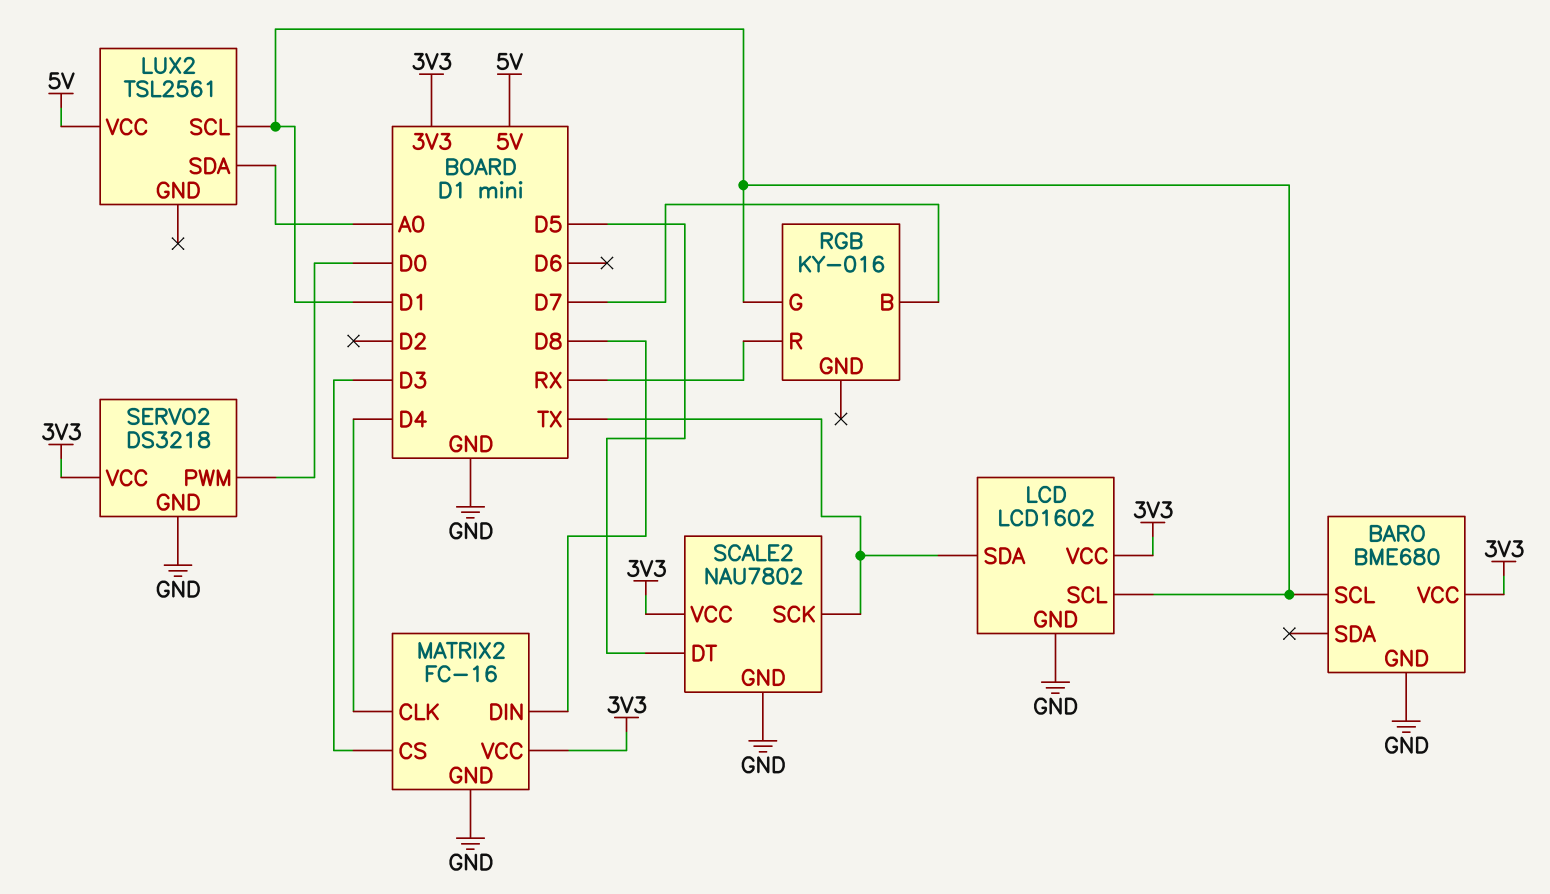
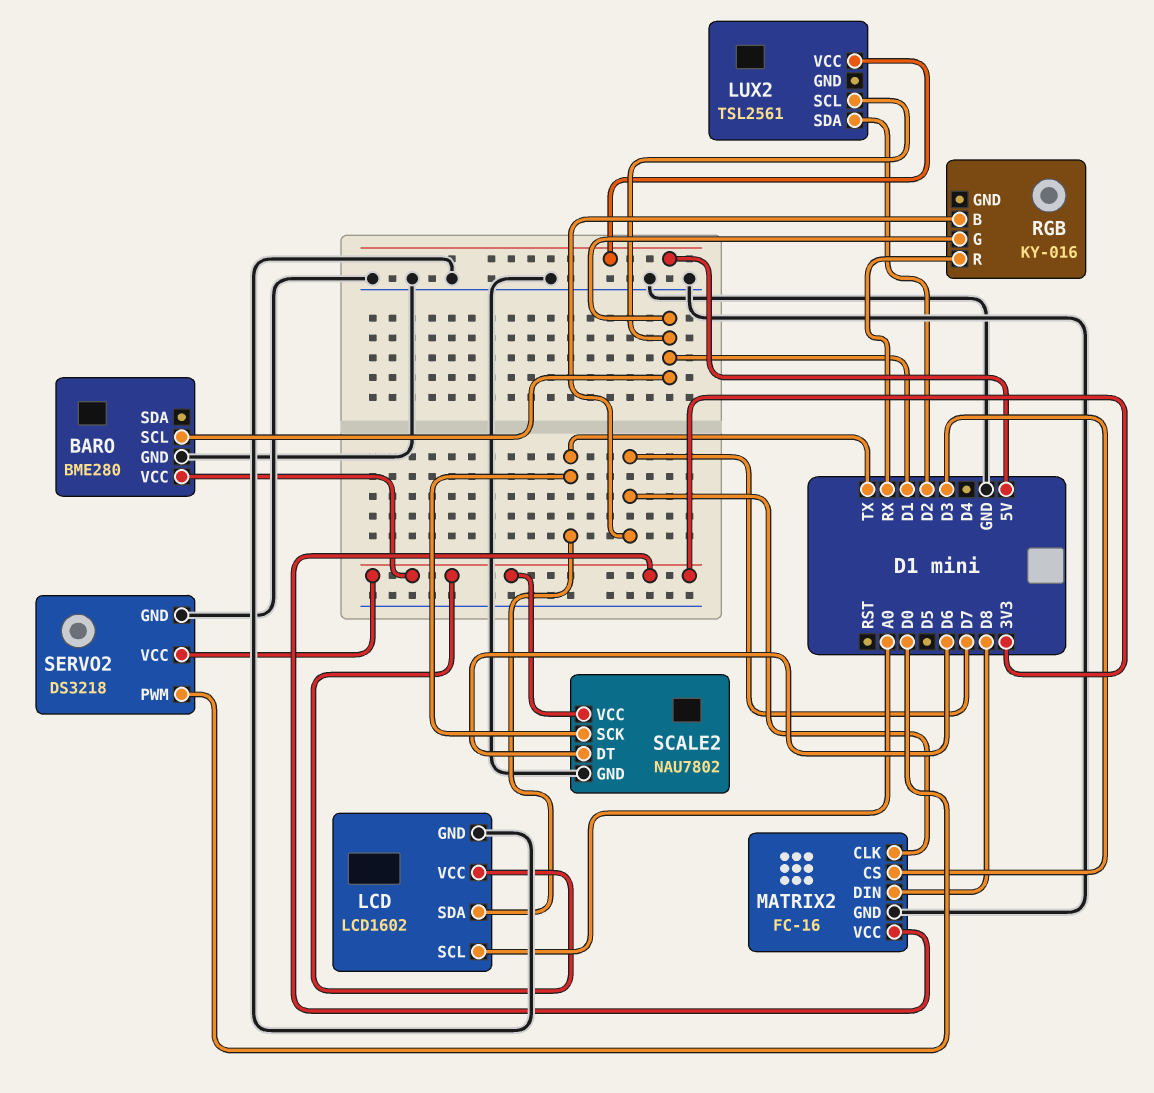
BARO: BME680 -> BME280
LCD pin SCL: D1 -> A0
LUX2 pin SDA: A0 -> D2
MATRIX2 pin CLK: D4 -> D7
SCALE2 pin DT: D5 -> D6

